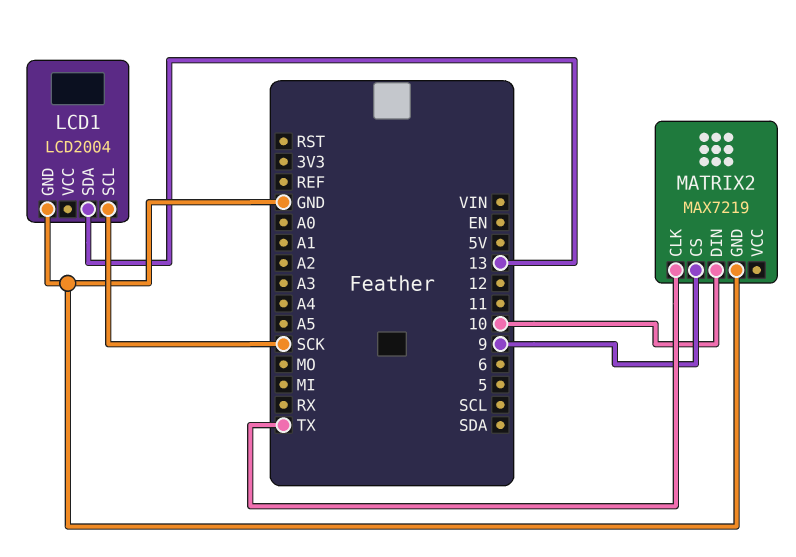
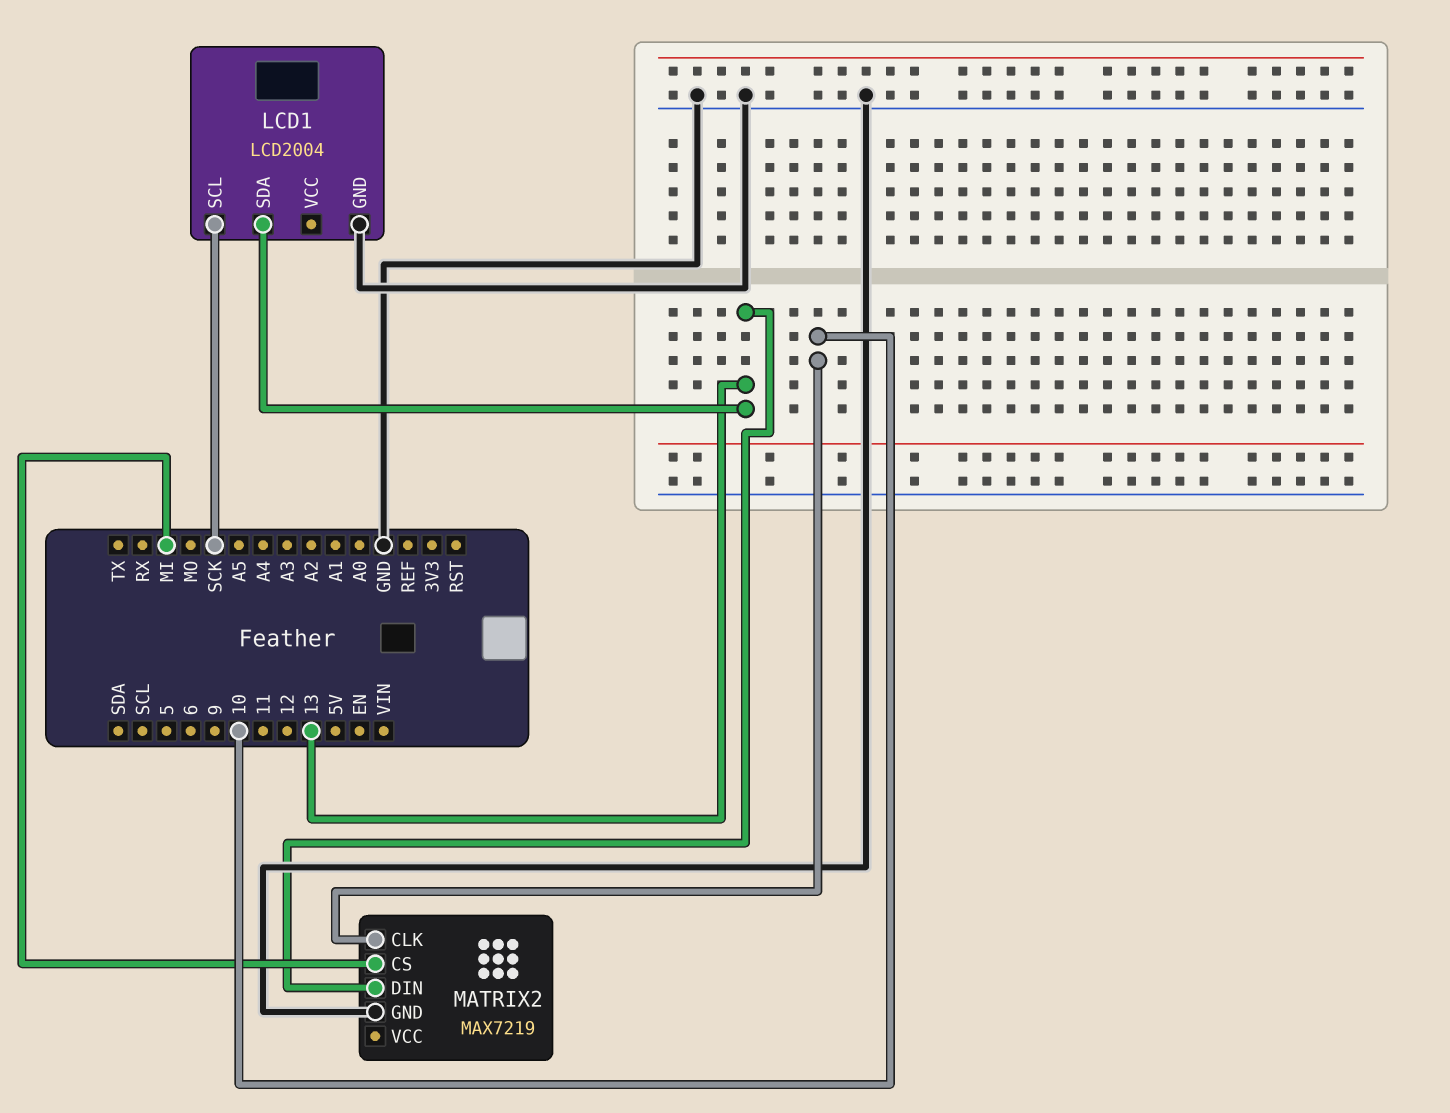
MATRIX2 pin CLK: TX -> 10
MATRIX2 pin CS: 9 -> MI
MATRIX2 pin DIN: 10 -> 13

